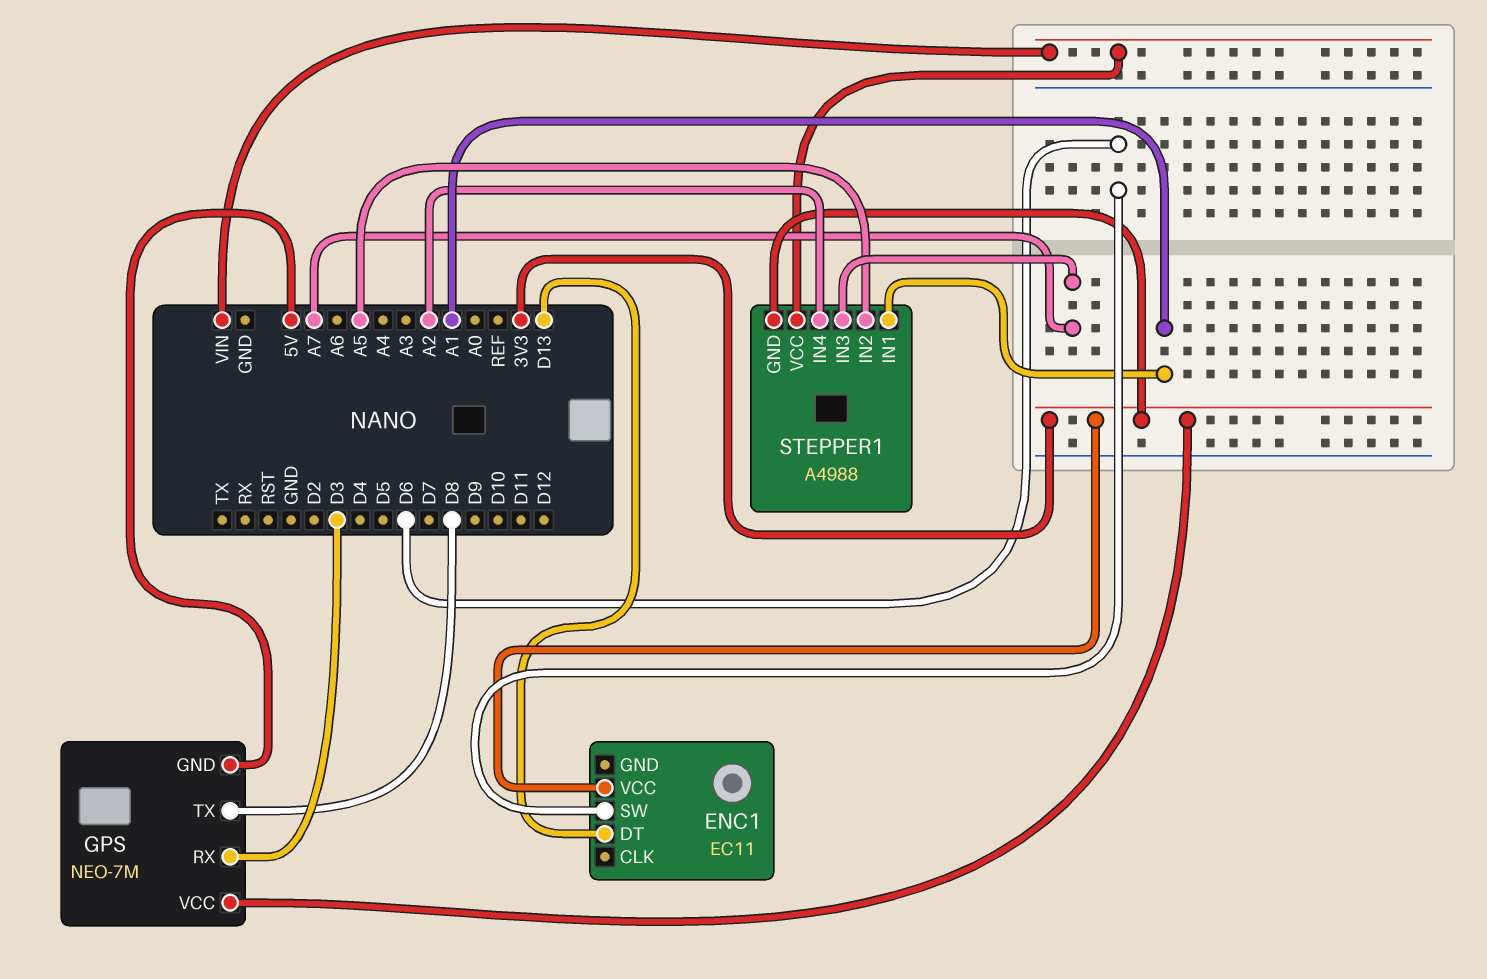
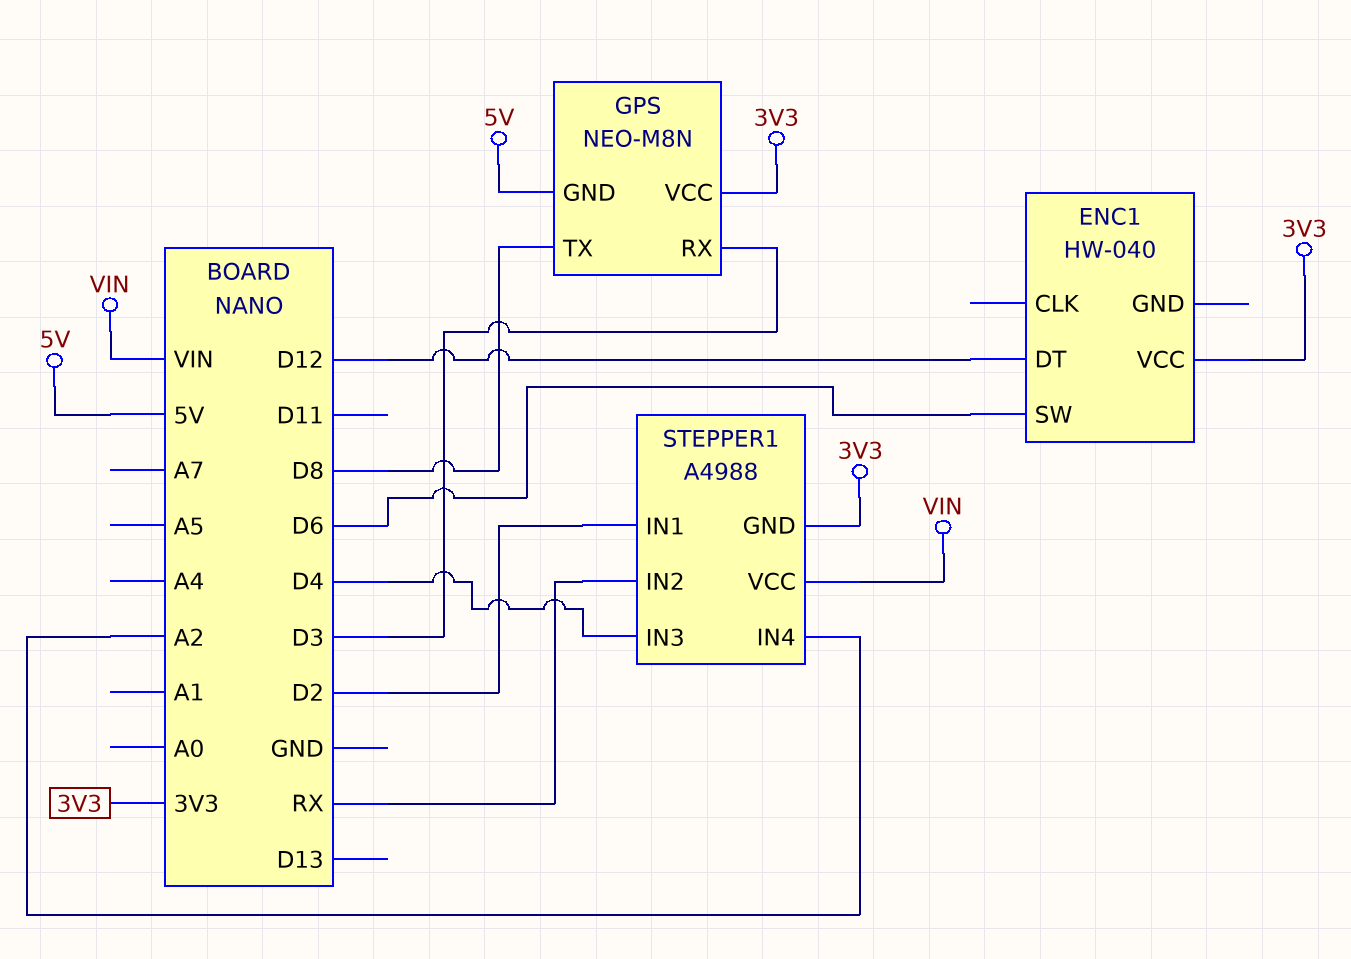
ENC1: EC11 -> HW-040
ENC1 pin DT: D13 -> D12
GPS: NEO-7M -> NEO-M8N
STEPPER1 pin IN1: A1 -> D2
STEPPER1 pin IN2: A5 -> RX
STEPPER1 pin IN3: A7 -> D4

